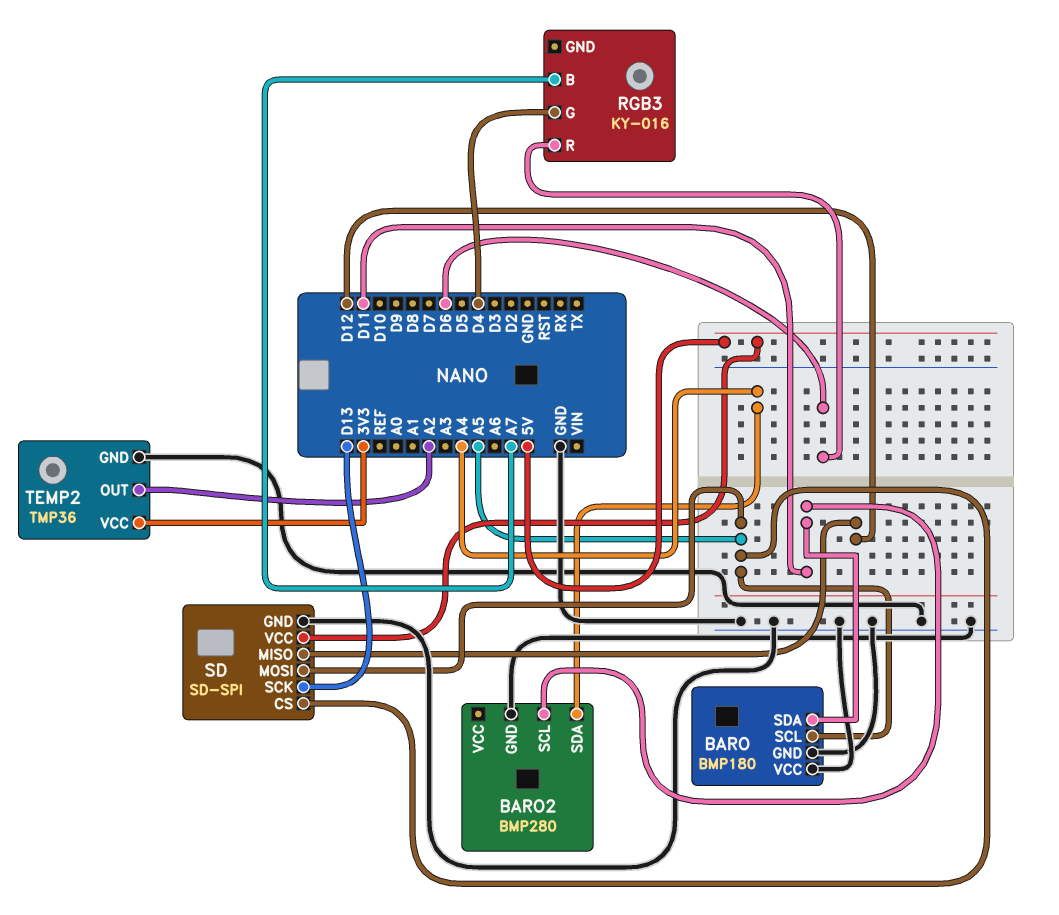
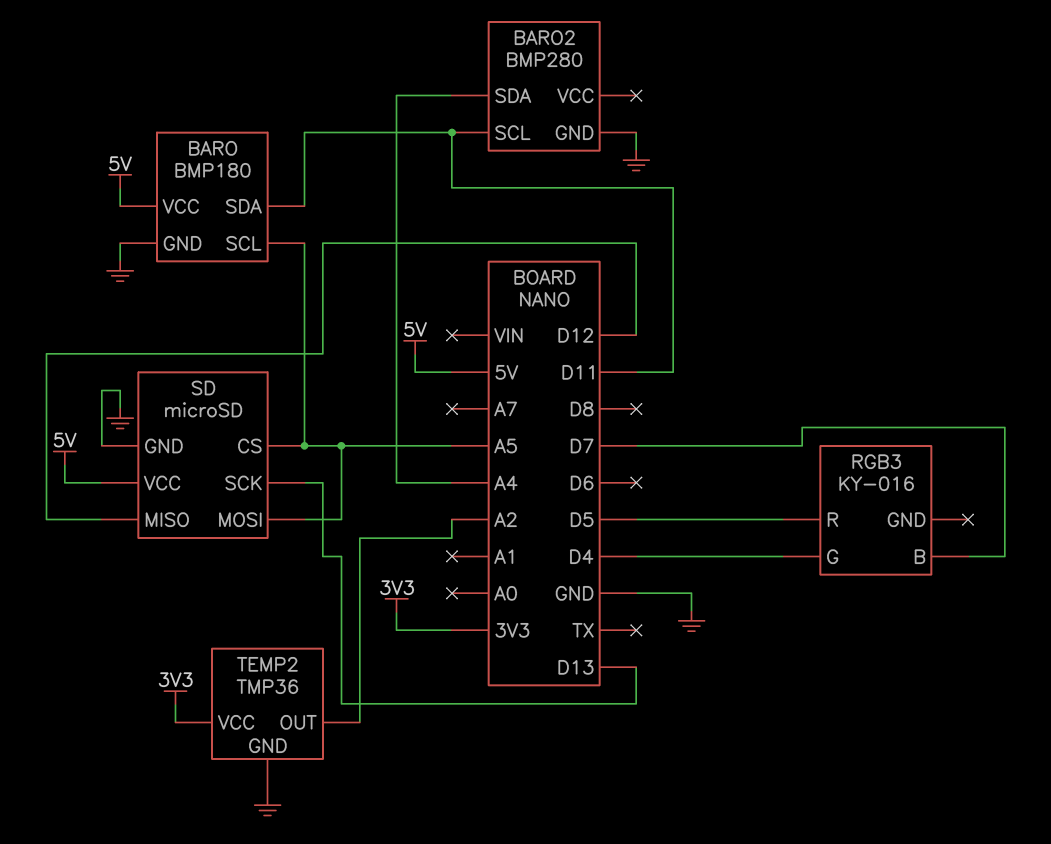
BARO pin VCC: GND -> 5V
RGB3 pin B: A7 -> D7
RGB3 pin R: D6 -> D5
SD: SD-SPI -> microSD

